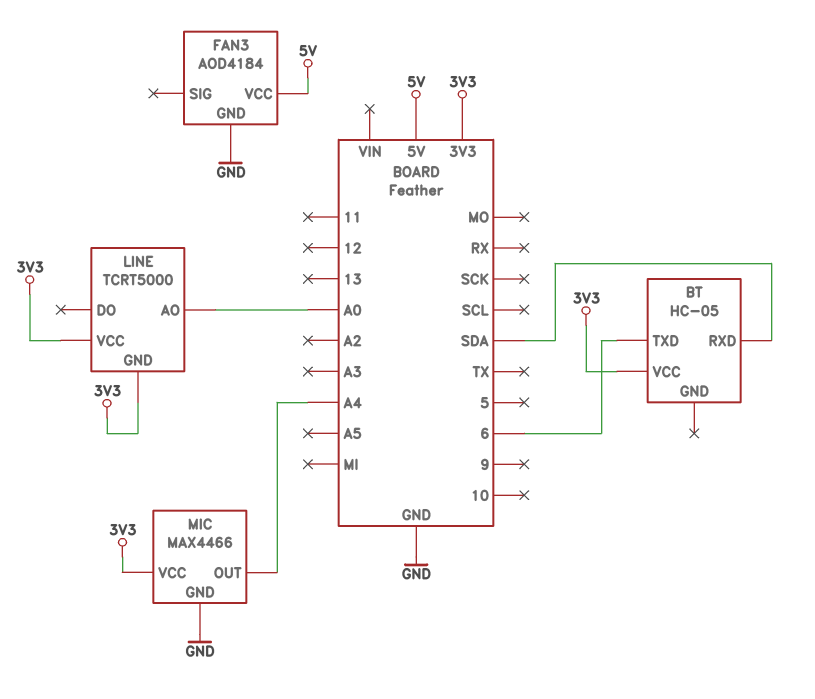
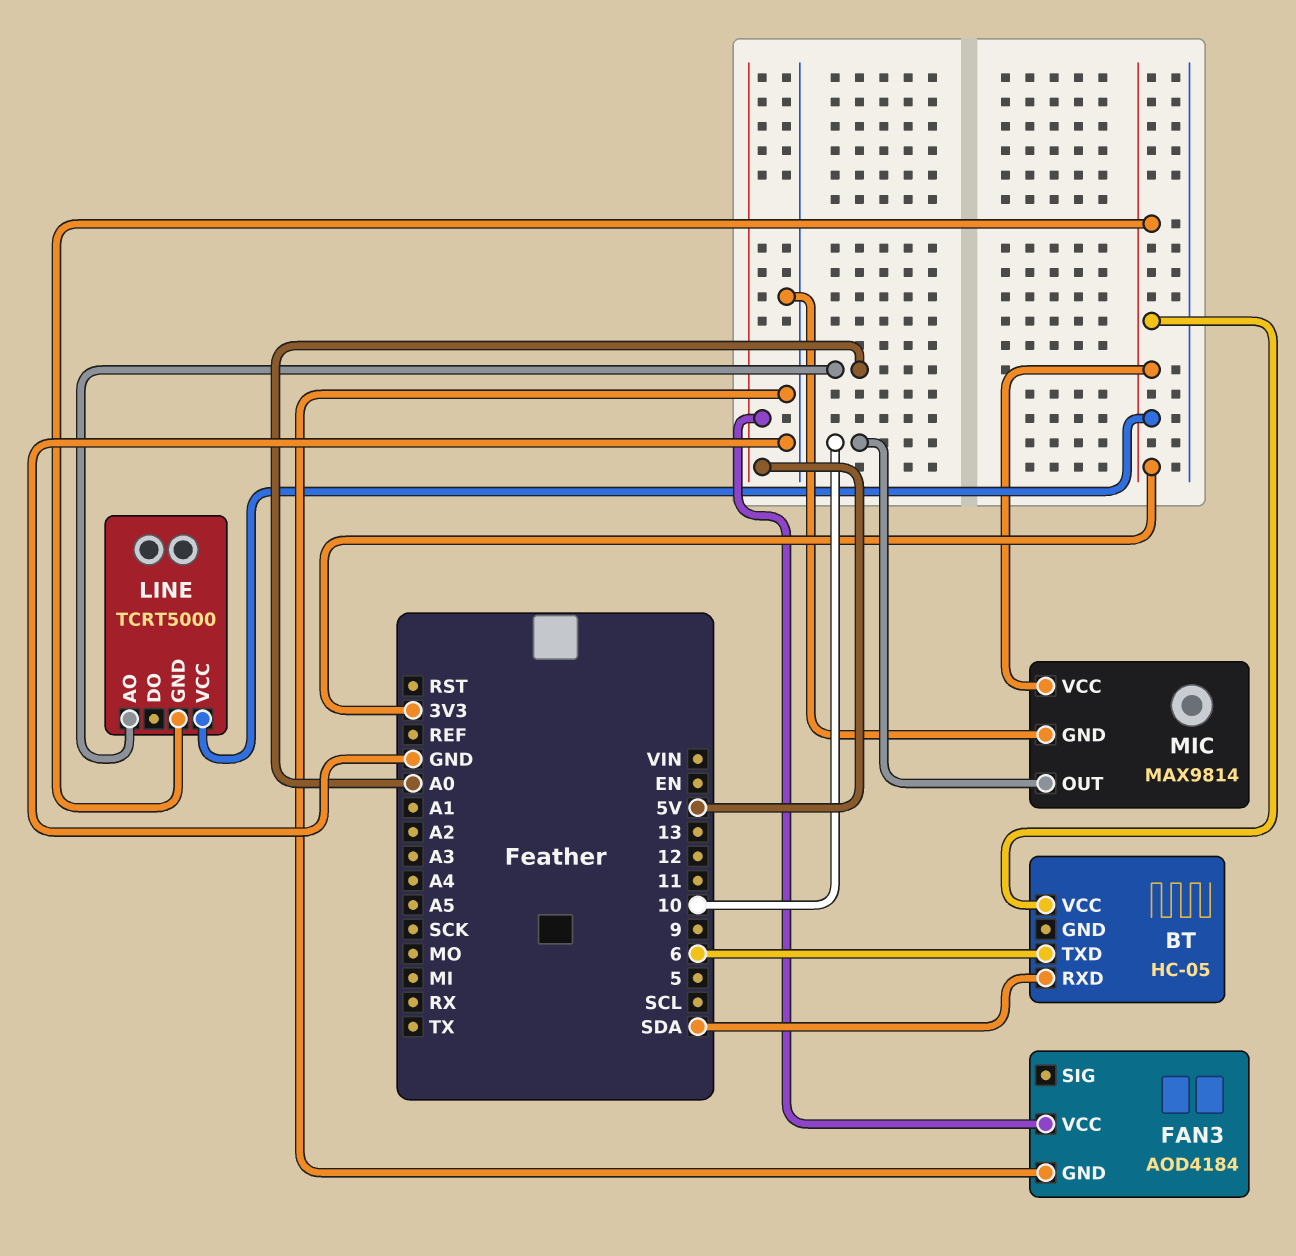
MIC: MAX4466 -> MAX9814
MIC pin OUT: A4 -> 10

